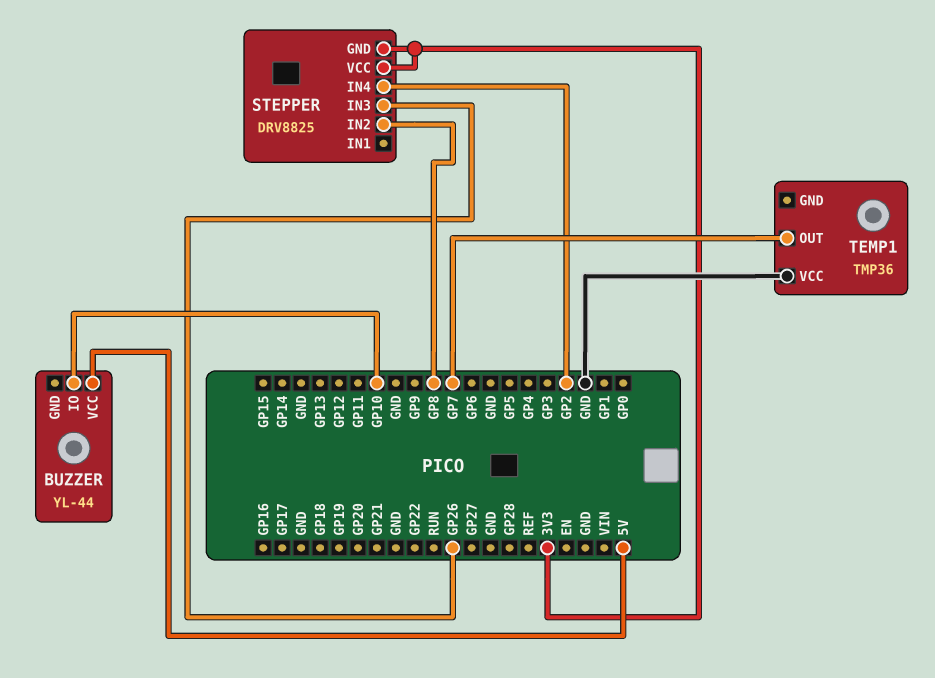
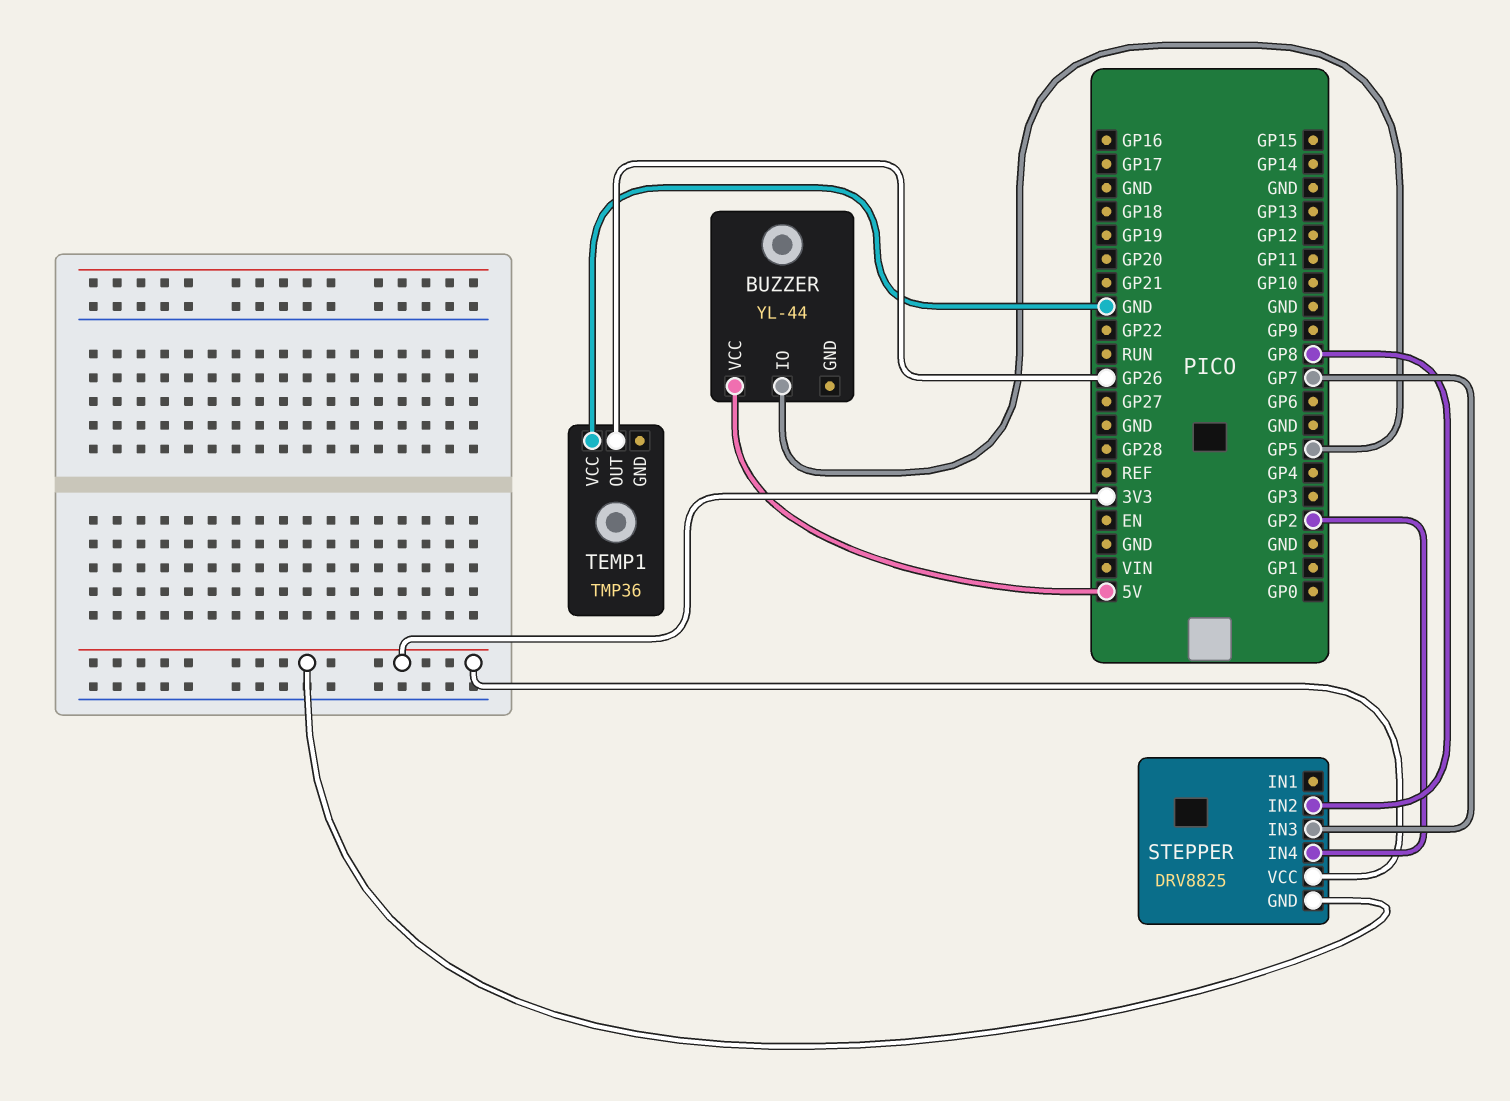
BUZZER pin IO: GP10 -> GP5
STEPPER pin IN3: GP26 -> GP7
TEMP1 pin OUT: GP7 -> GP26

